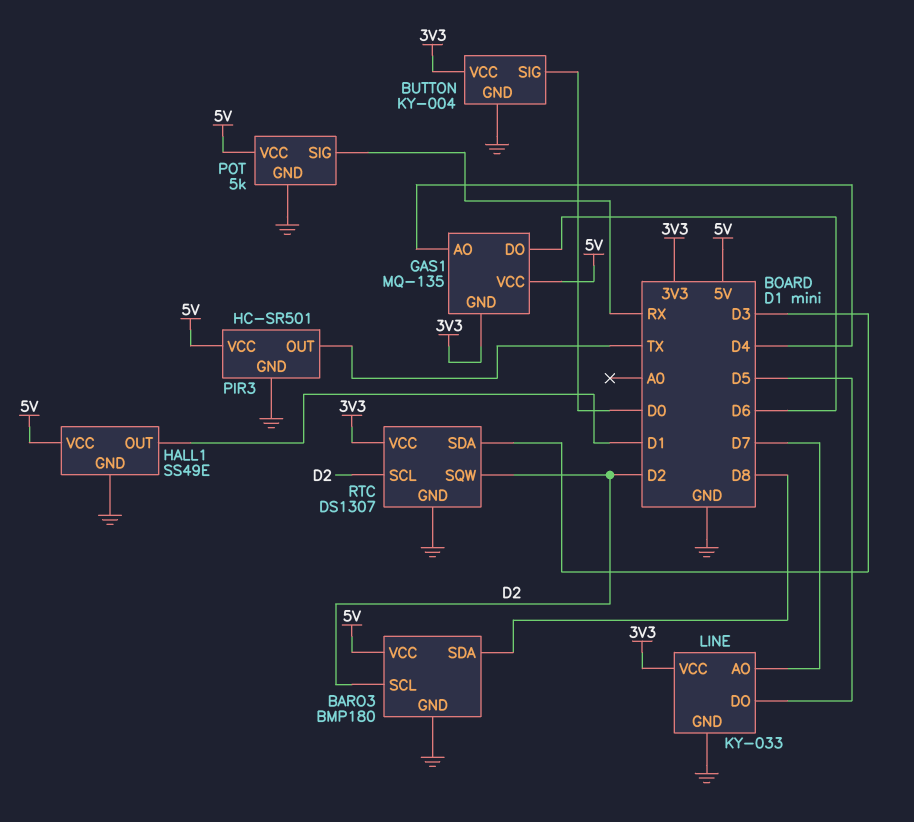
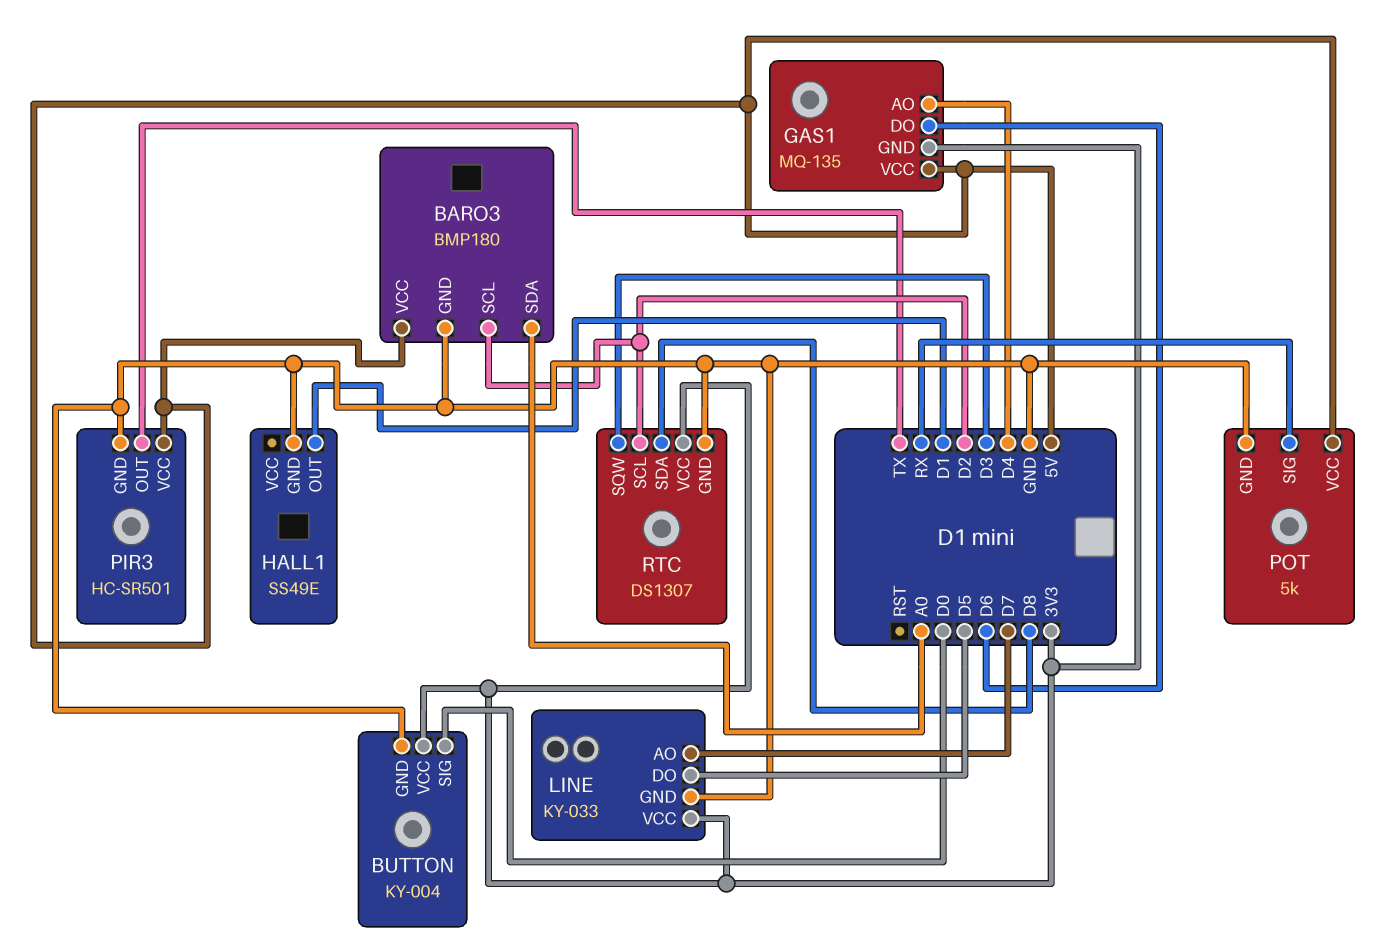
BARO3 pin SDA: D8 -> A0
HALL1 pin VCC: 5V -> none
RTC pin SDA: D3 -> D8
RTC pin SQW: D2 -> D3

